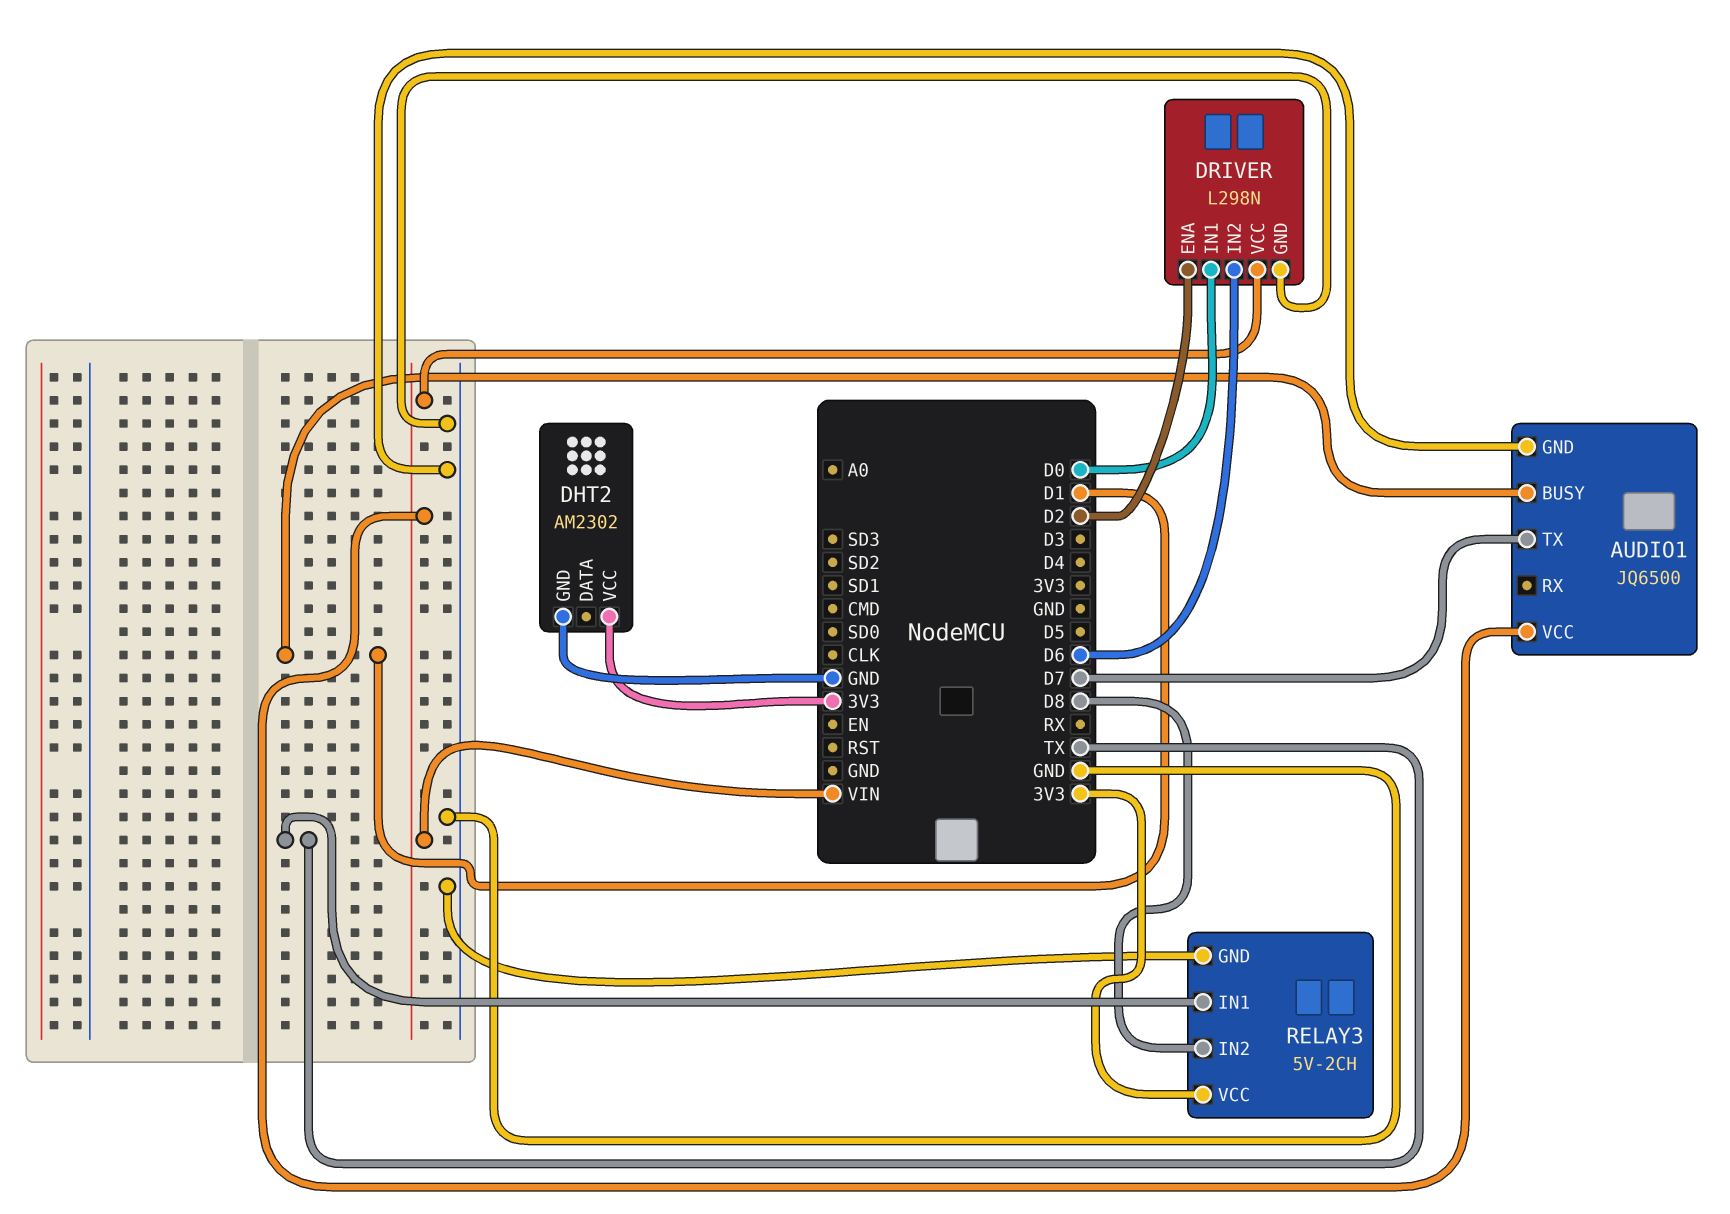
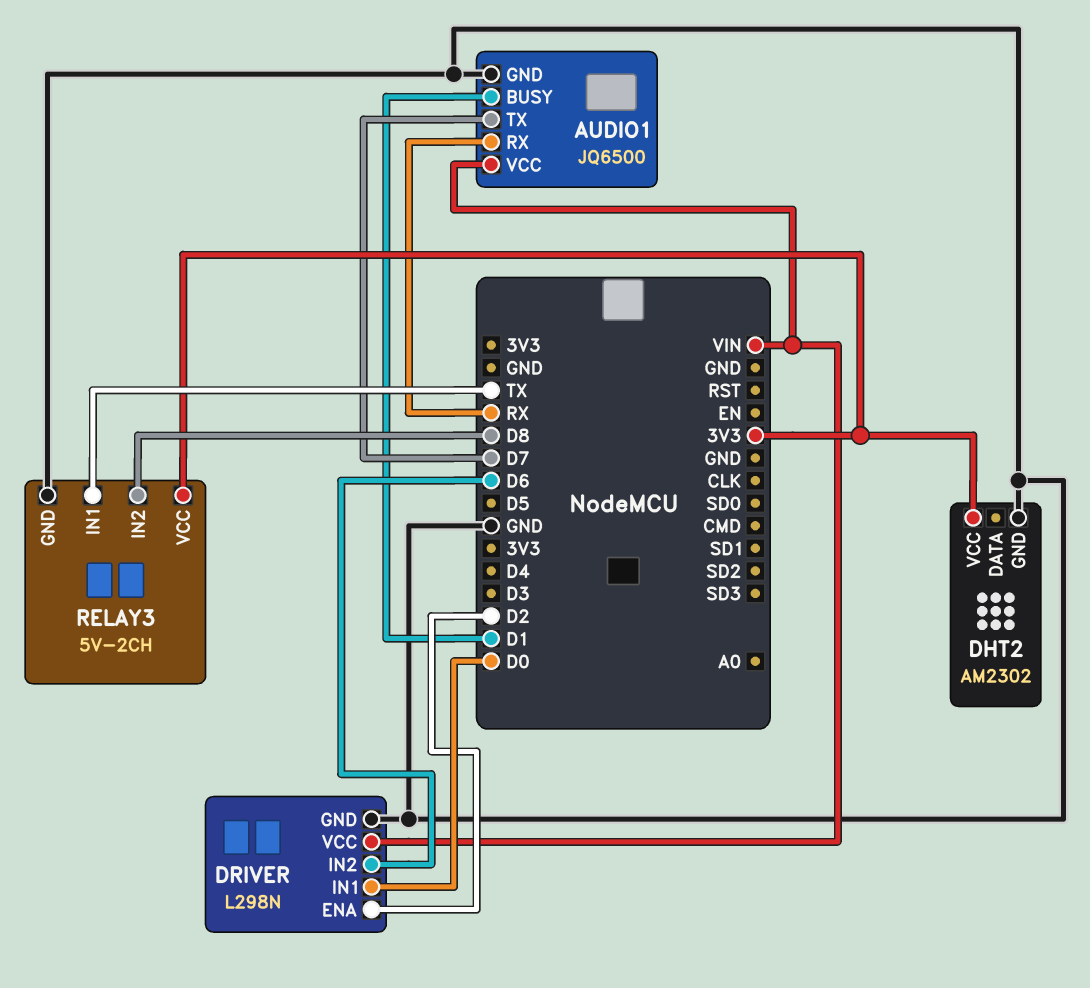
AUDIO1 pin RX: none -> RX

